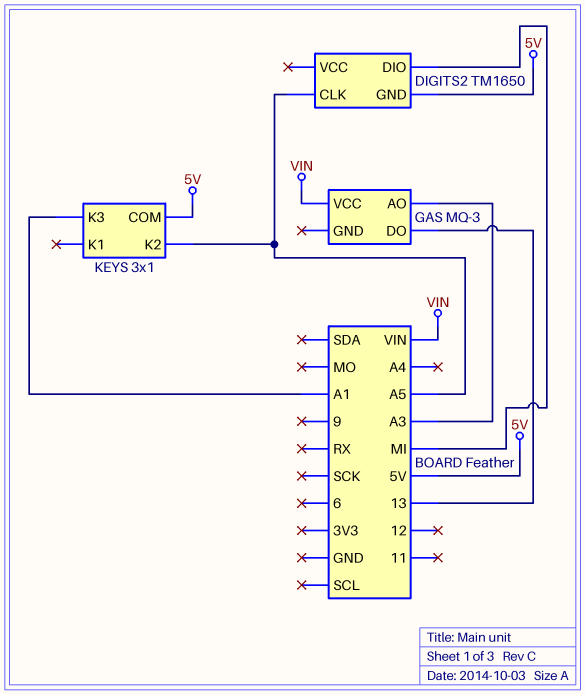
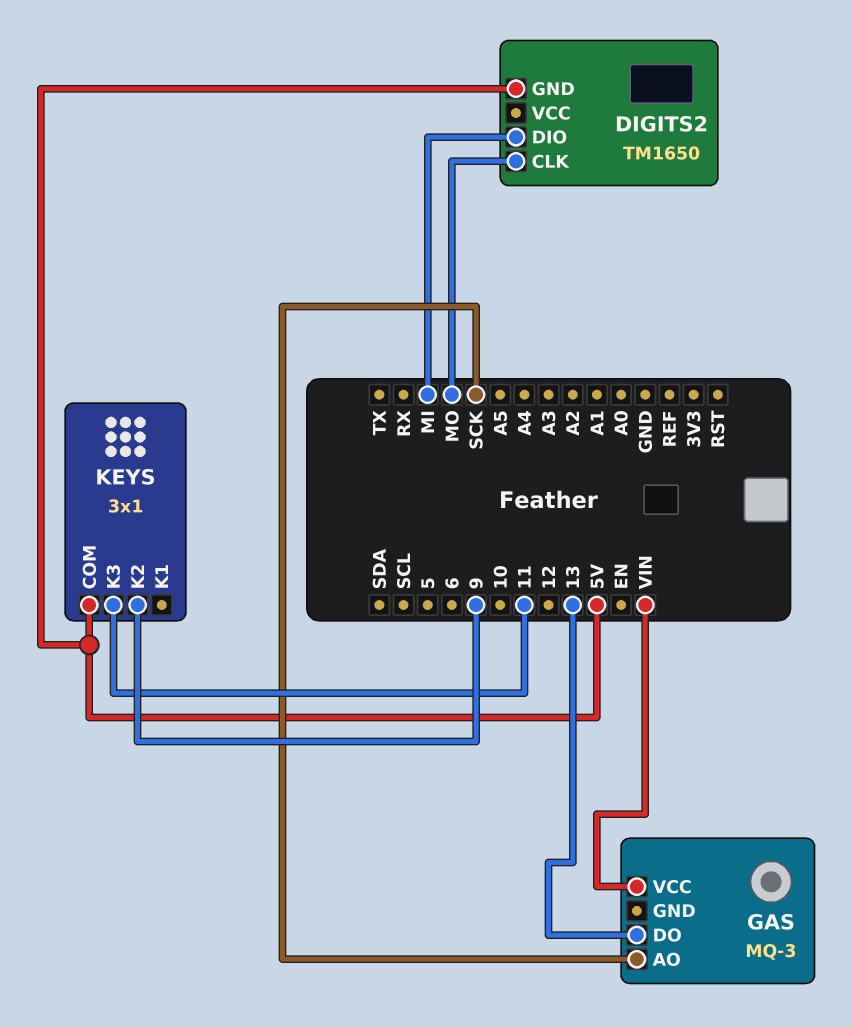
DIGITS2 pin CLK: A5 -> MO
GAS pin AO: A3 -> SCK
KEYS pin K2: A5 -> 9
KEYS pin K3: A1 -> 11

